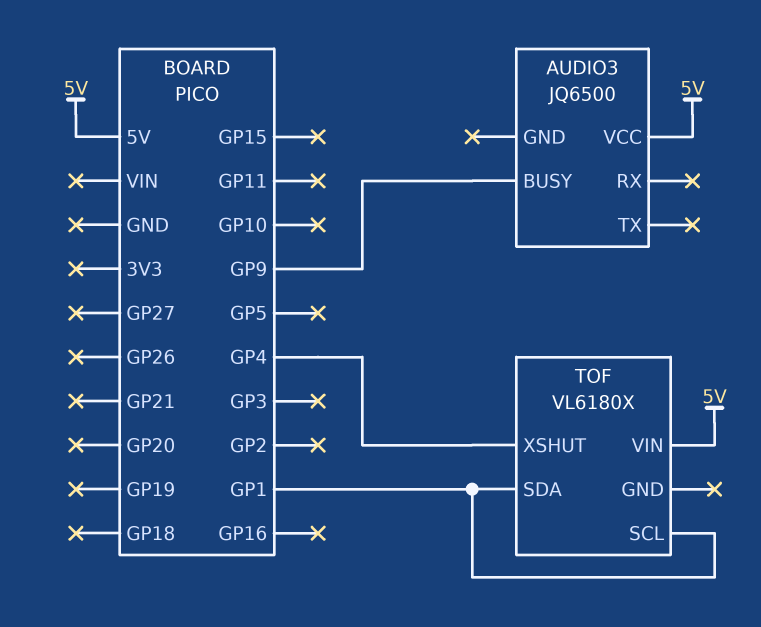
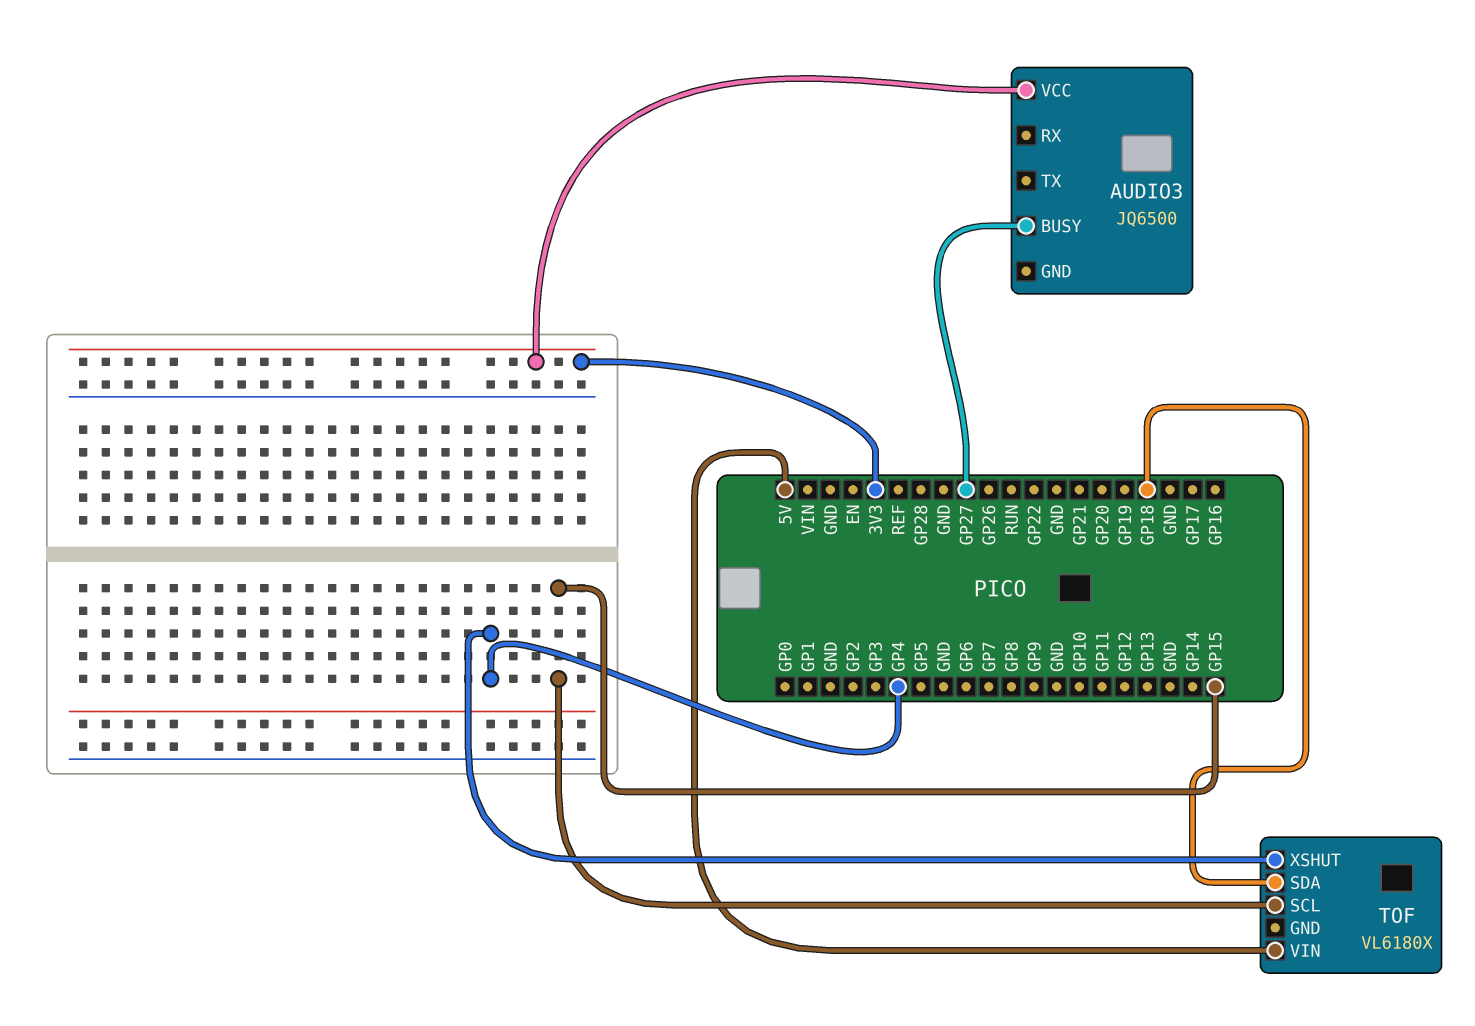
AUDIO3 pin BUSY: GP9 -> GP27
AUDIO3 pin VCC: 5V -> 3V3
TOF pin SCL: GP1 -> GP15
TOF pin SDA: GP1 -> GP18

